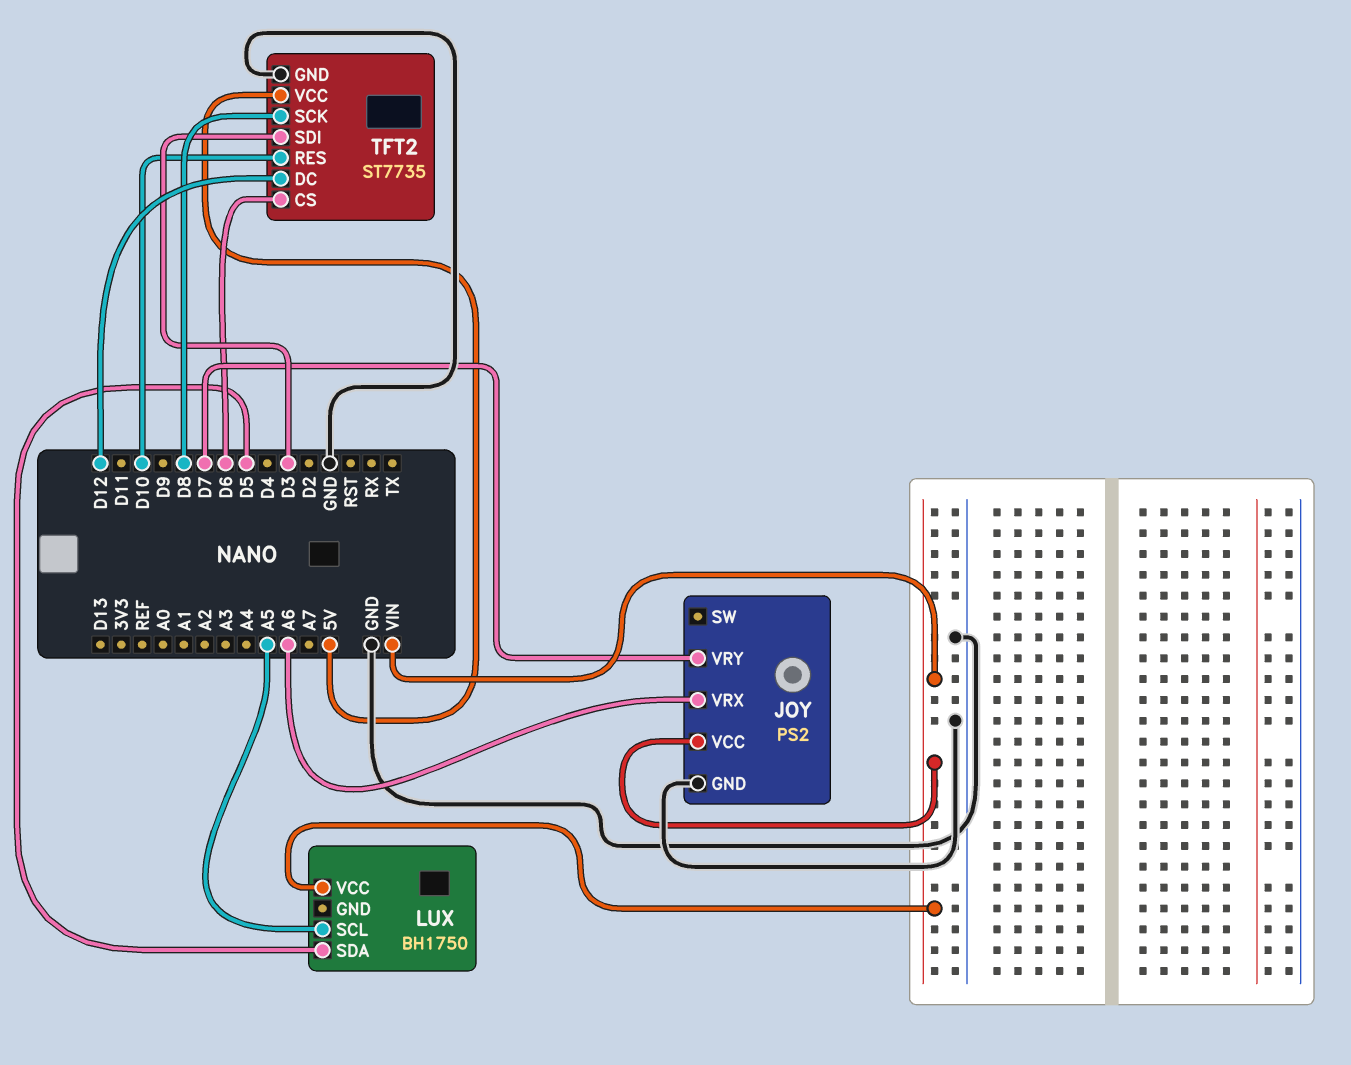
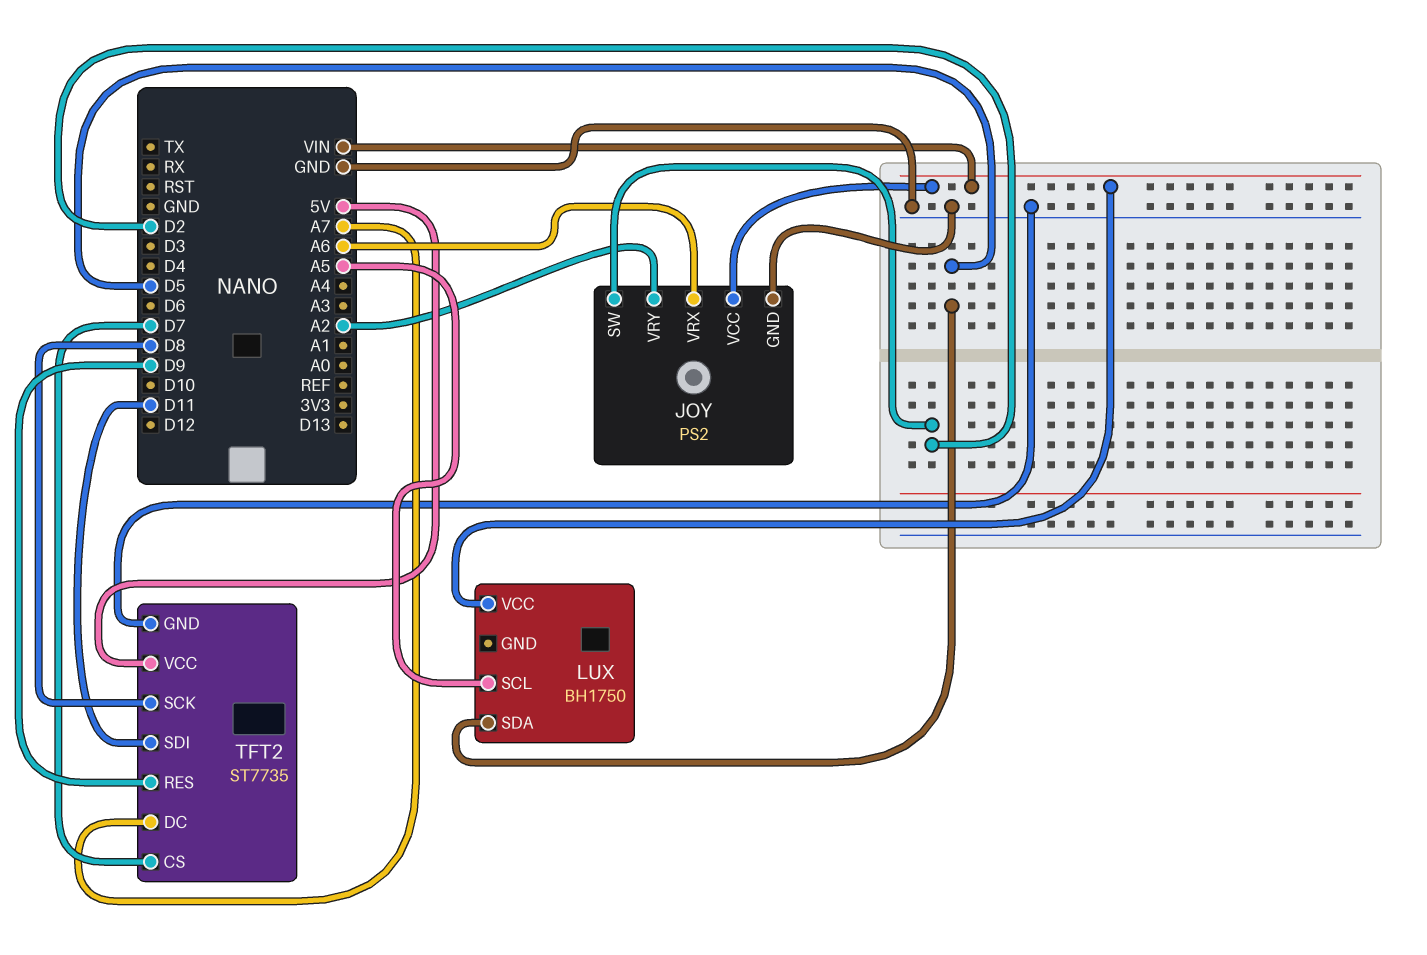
JOY pin SW: none -> D2
JOY pin VRY: D7 -> A2
TFT2 pin CS: D6 -> D7
TFT2 pin DC: D12 -> A7
TFT2 pin RES: D10 -> D9
TFT2 pin SDI: D3 -> D11

